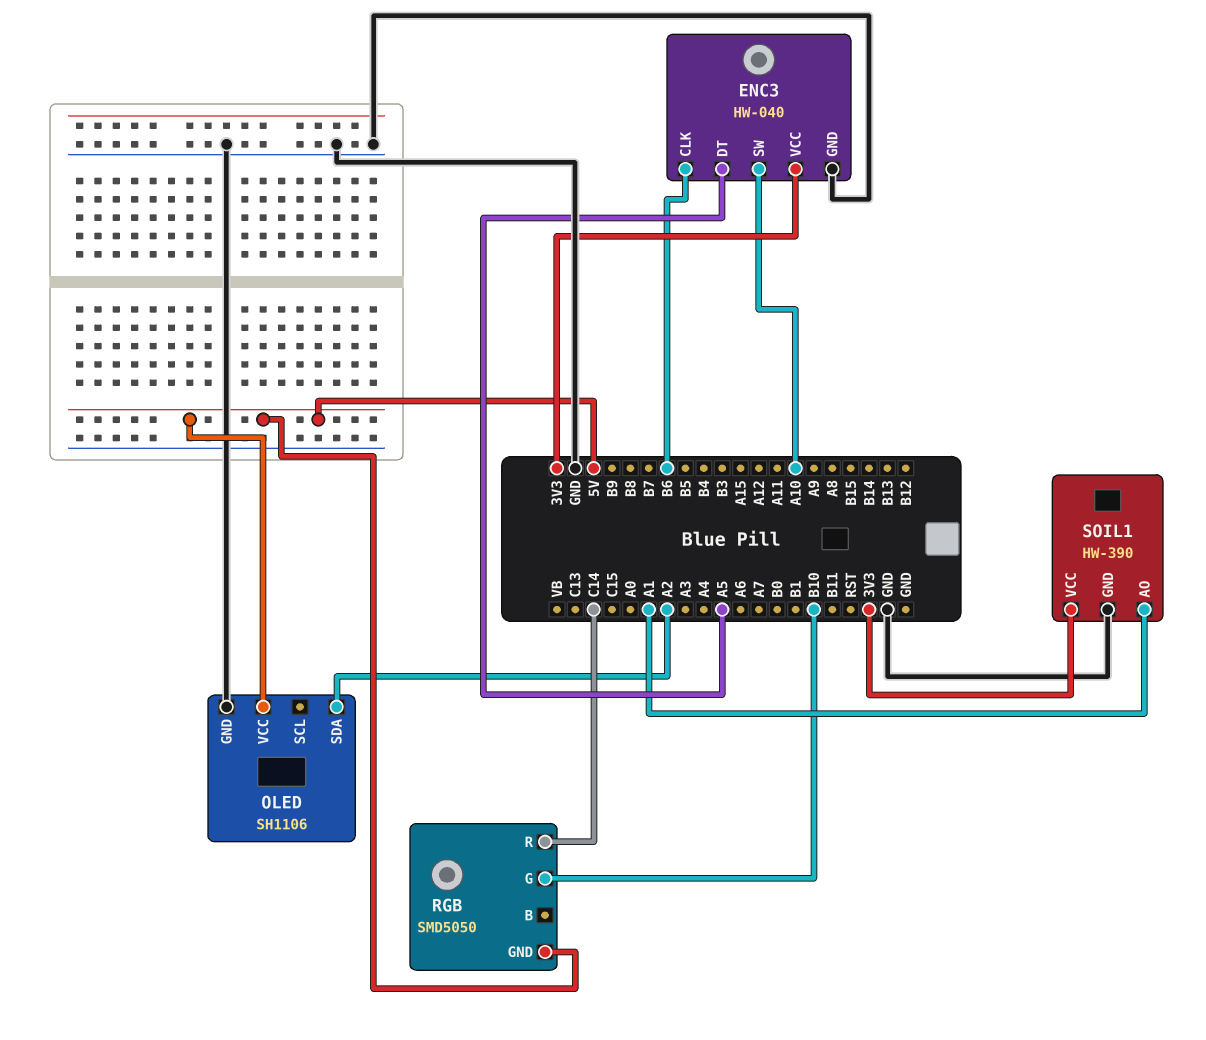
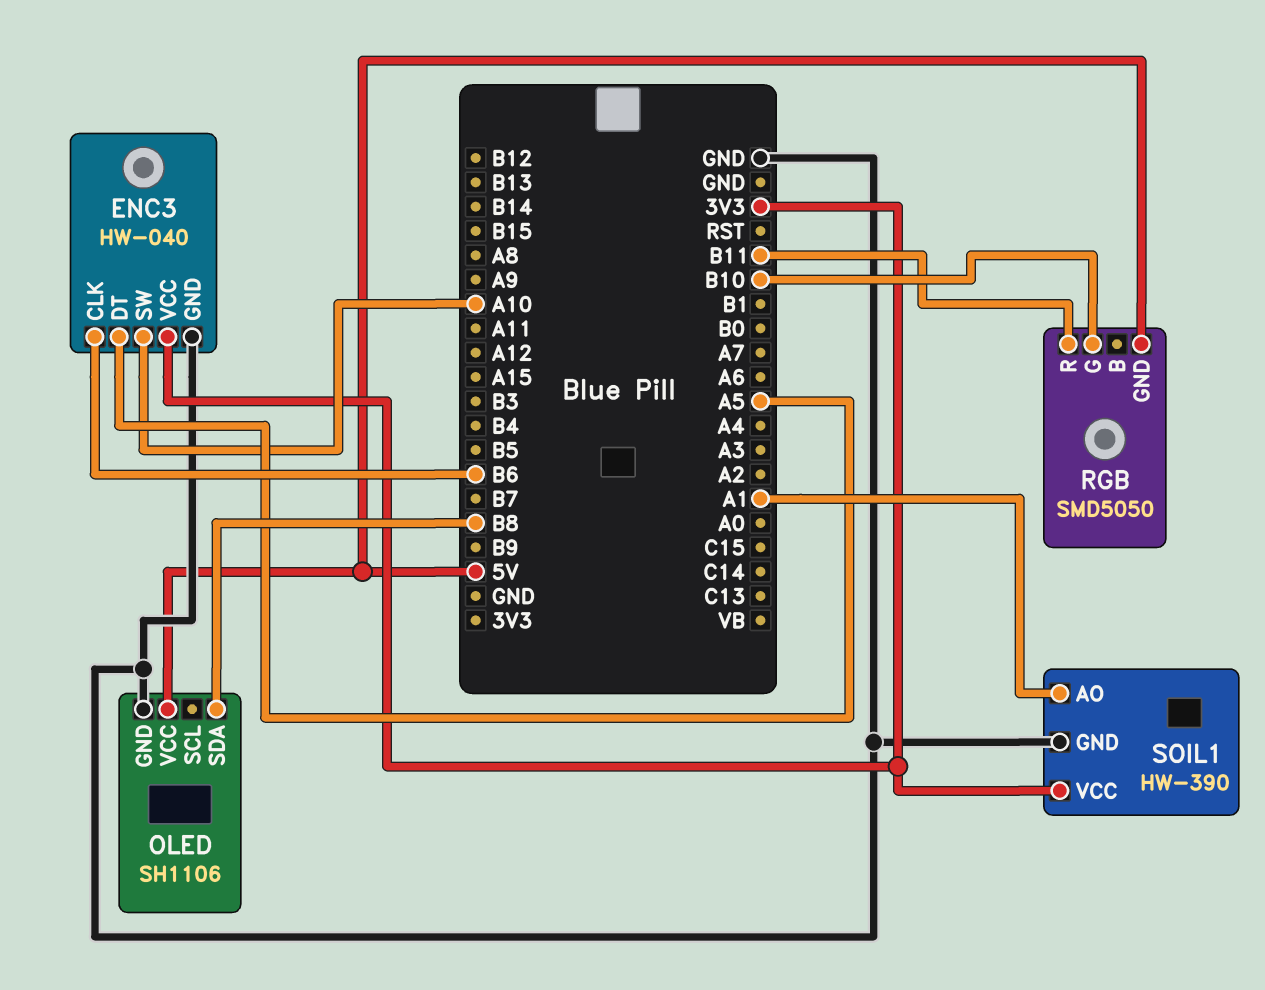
OLED pin SDA: A2 -> B8
RGB pin R: C14 -> B11

